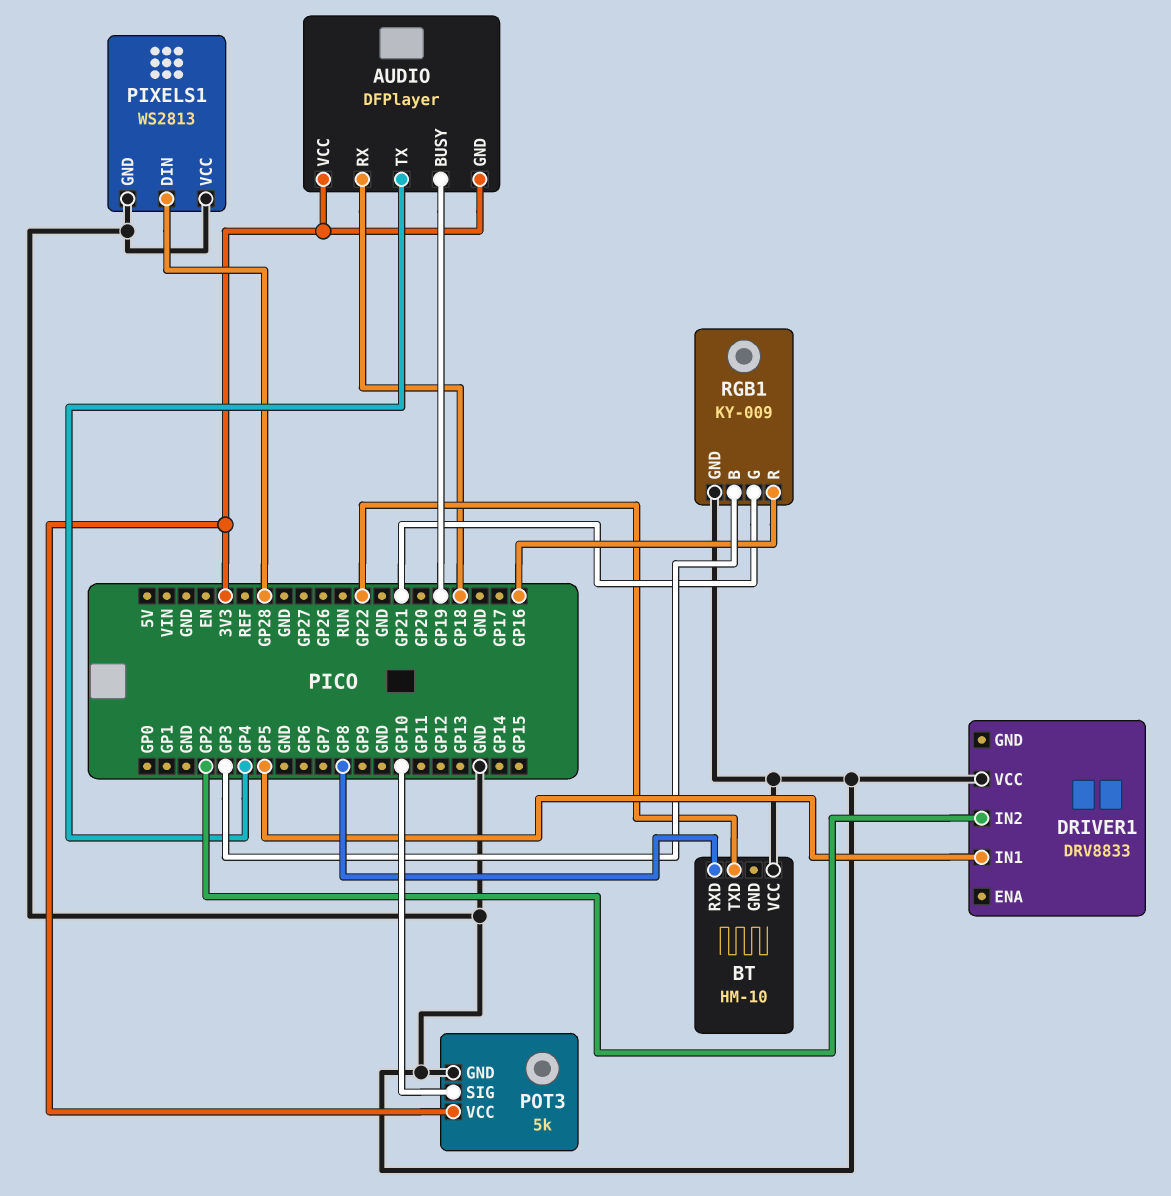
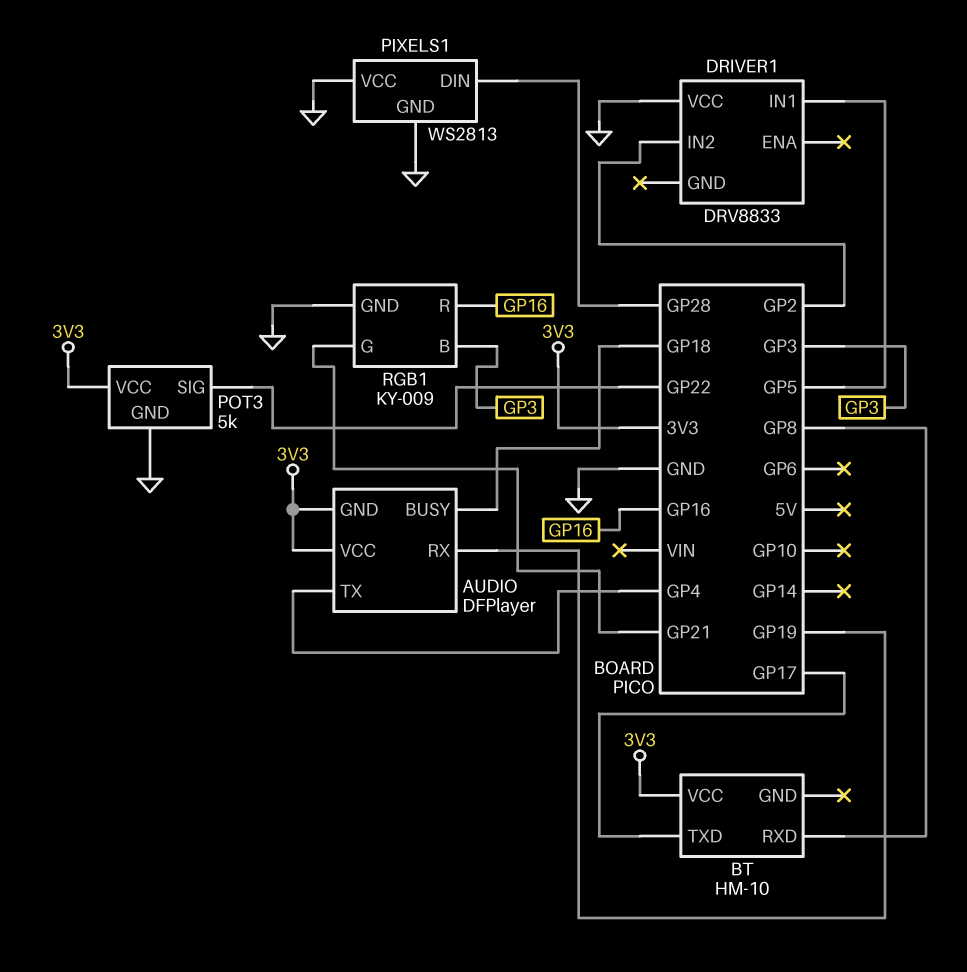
AUDIO pin BUSY: GP19 -> GP18
AUDIO pin RX: GP18 -> GP19
BT pin TXD: GP22 -> GP17
BT pin VCC: GND -> 3V3
POT3 pin SIG: GP10 -> GP22

